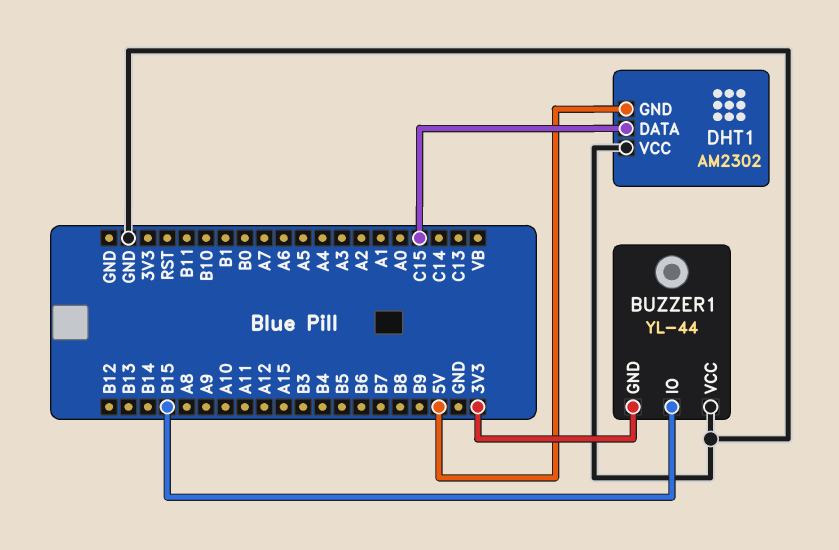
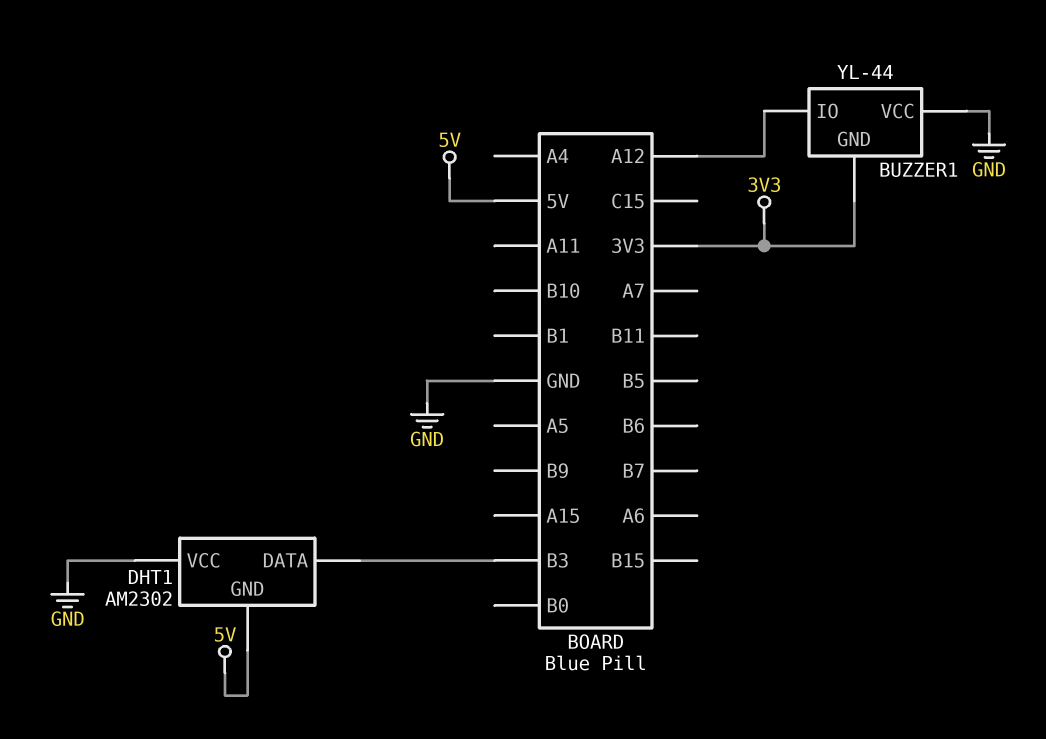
BUZZER1 pin IO: B15 -> A12
DHT1 pin DATA: C15 -> B3

